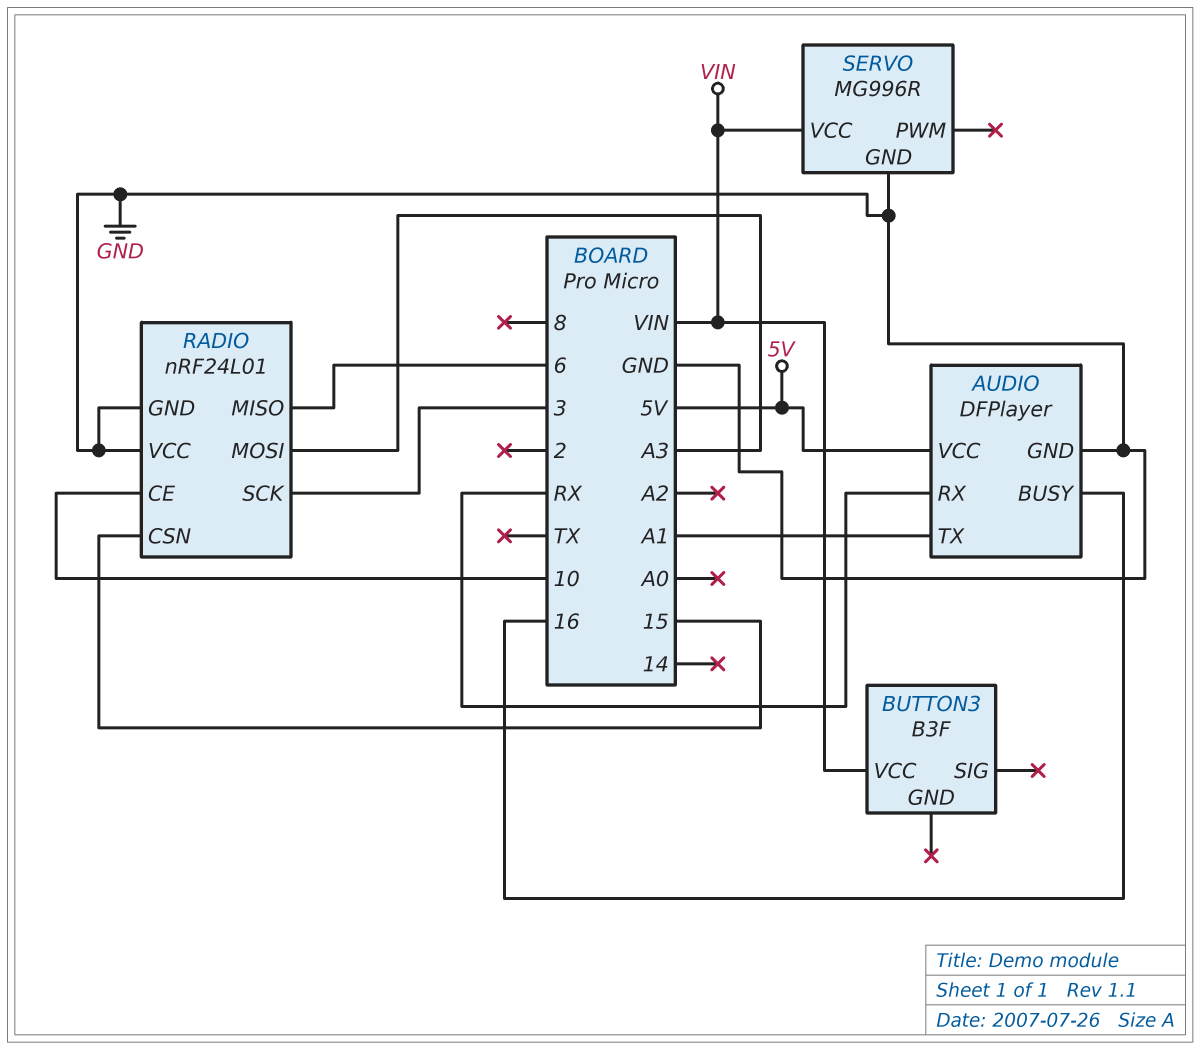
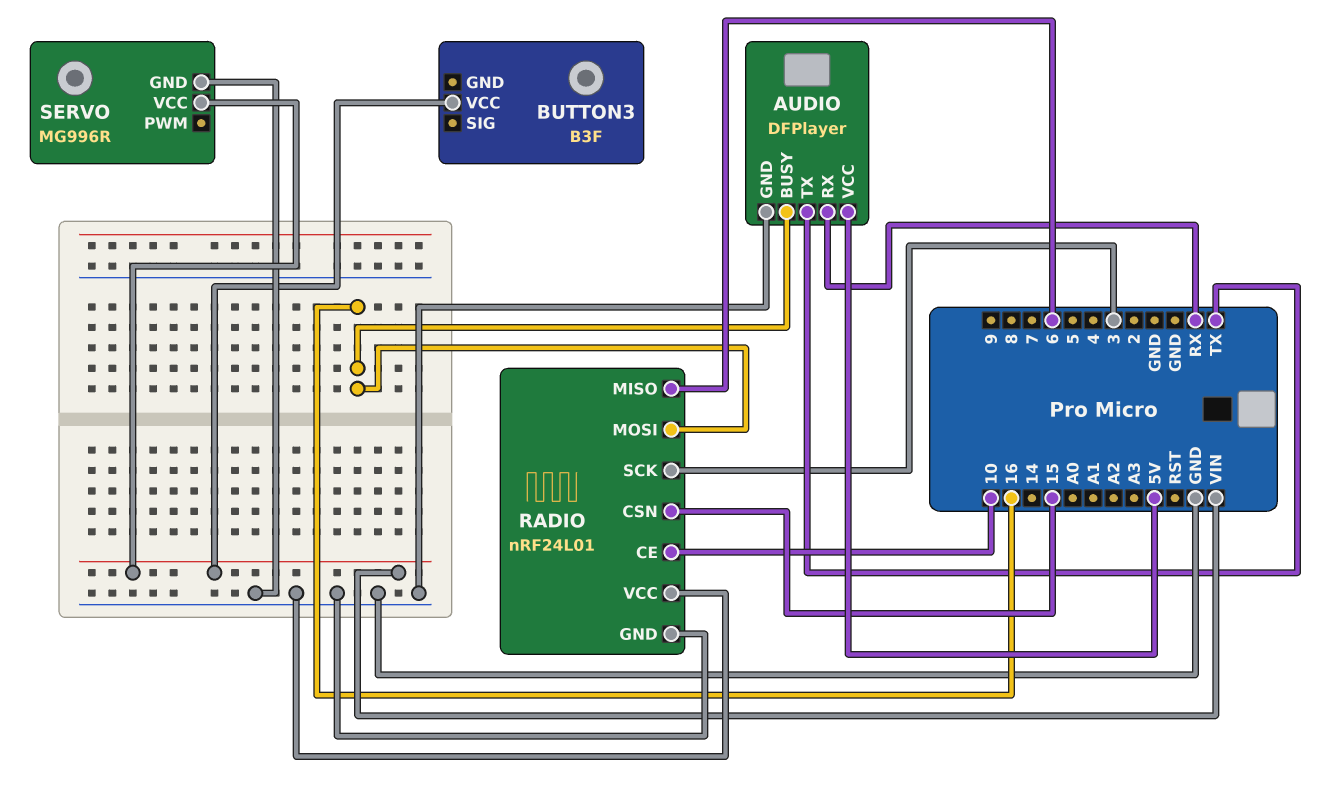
AUDIO pin TX: A1 -> TX
RADIO pin MOSI: A3 -> 16

